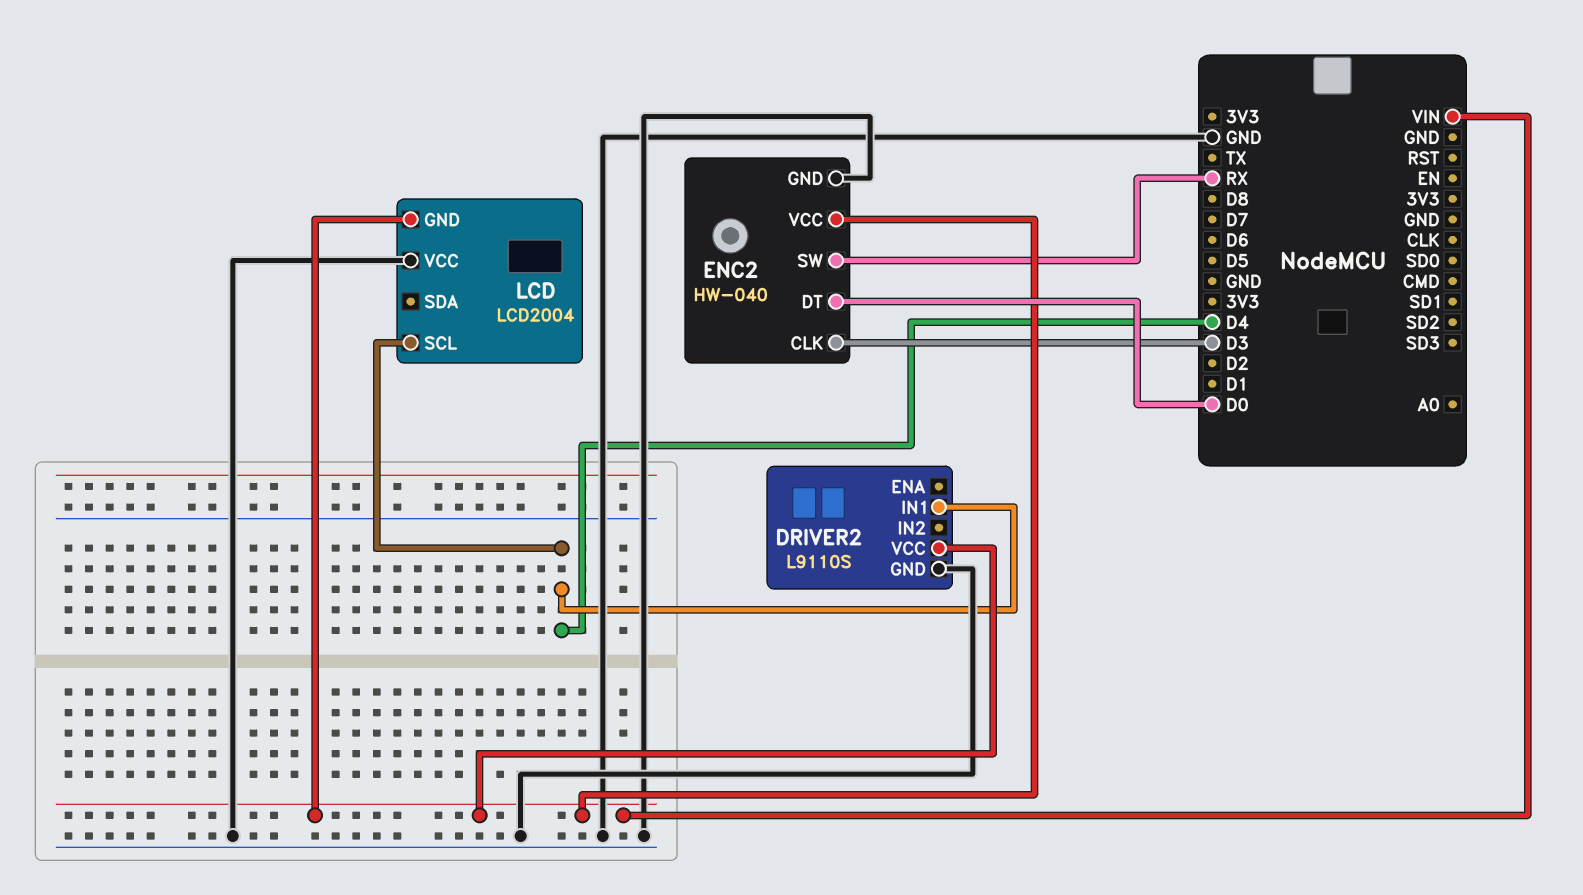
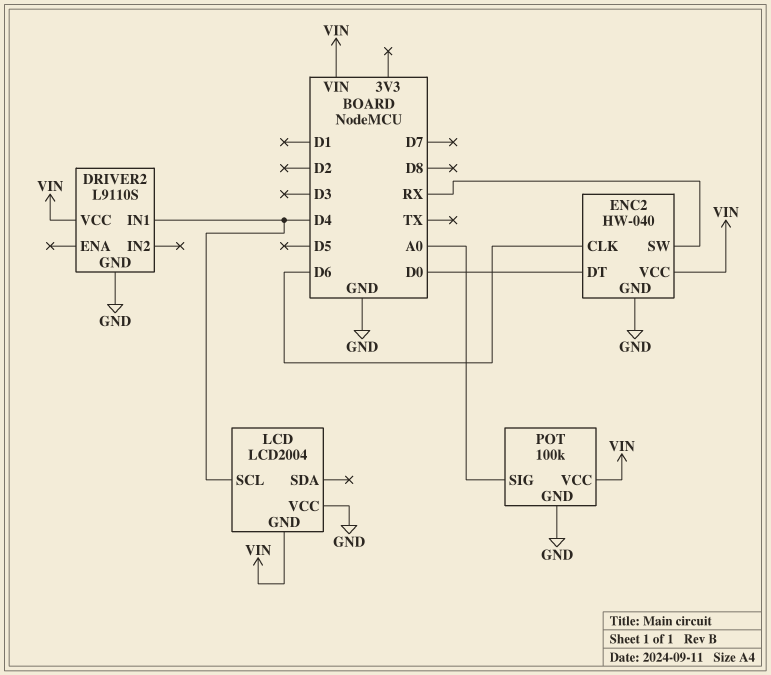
ENC2 pin CLK: D3 -> D6
POT: none -> 100k
POT pin GND: none -> GND
POT pin SIG: none -> A0
POT pin VCC: none -> VIN

